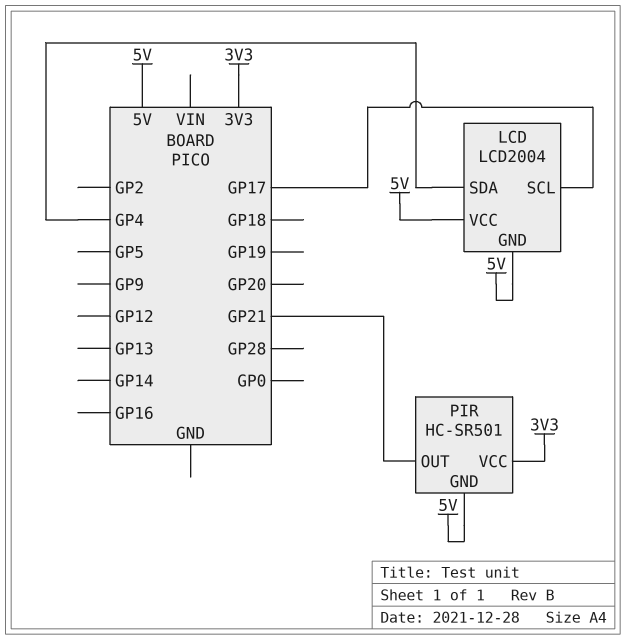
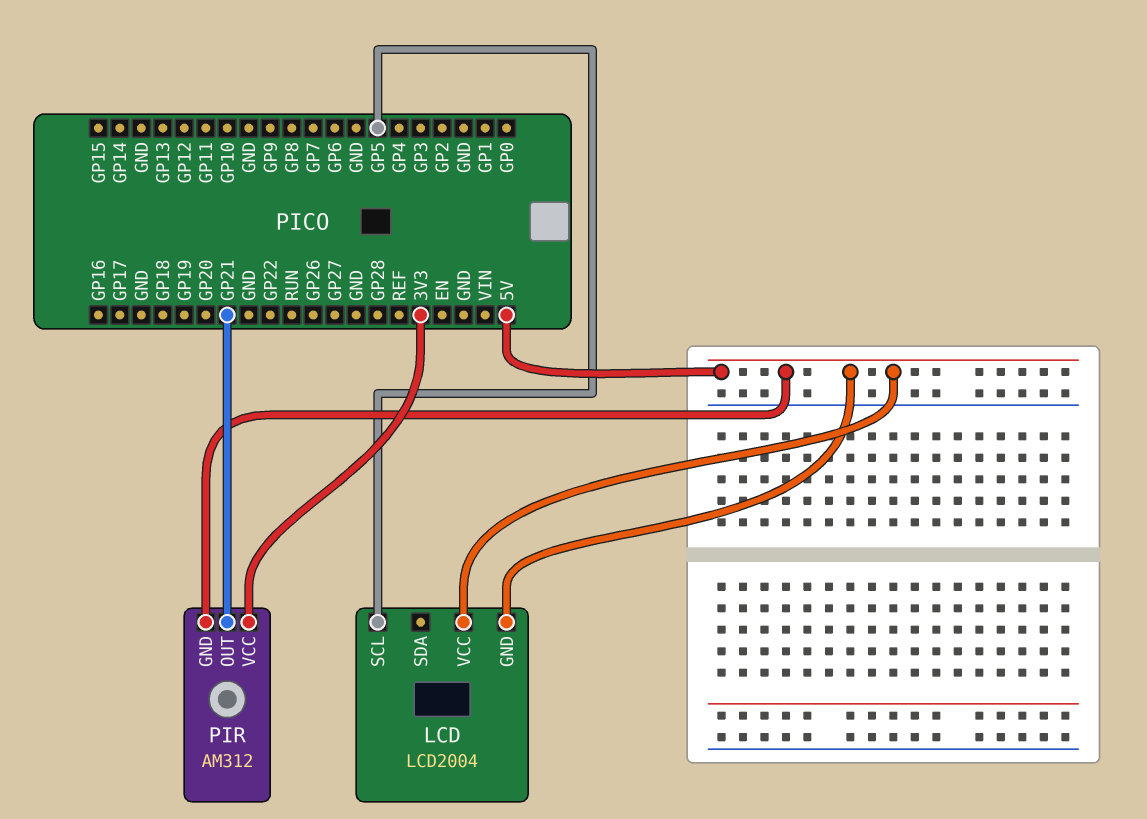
LCD pin SCL: GP17 -> GP5
LCD pin SDA: GP4 -> none
PIR: HC-SR501 -> AM312

